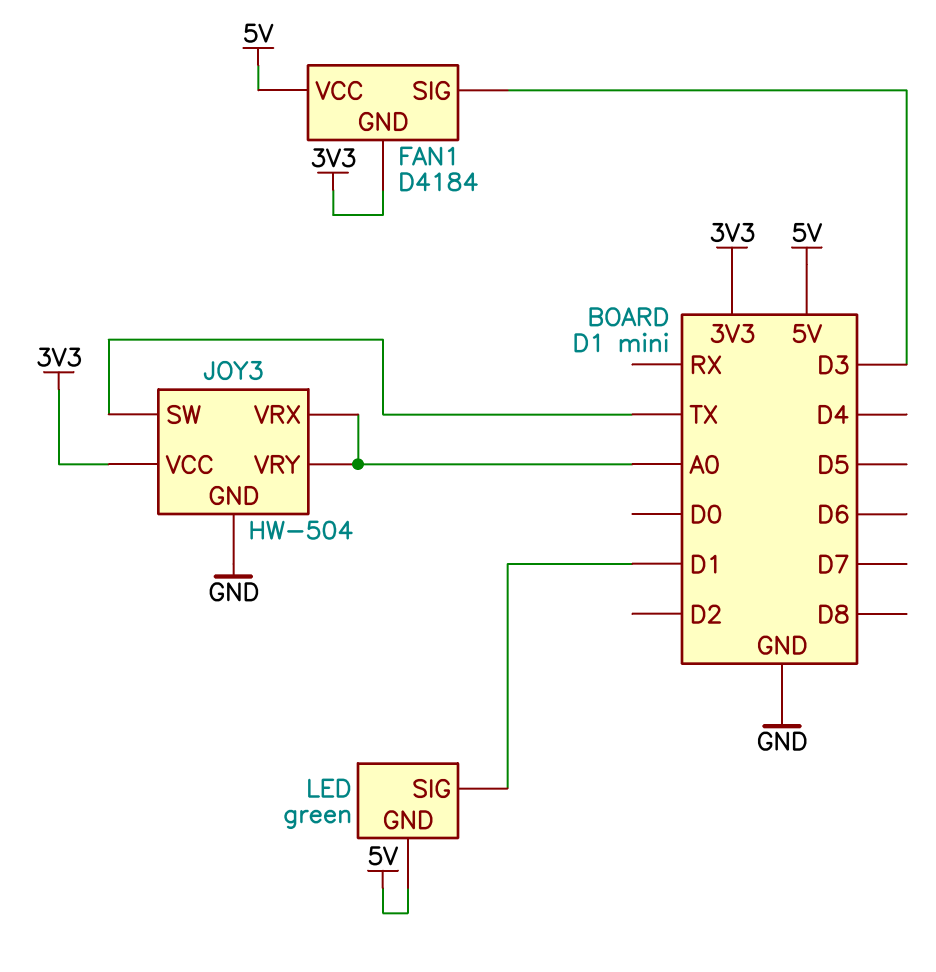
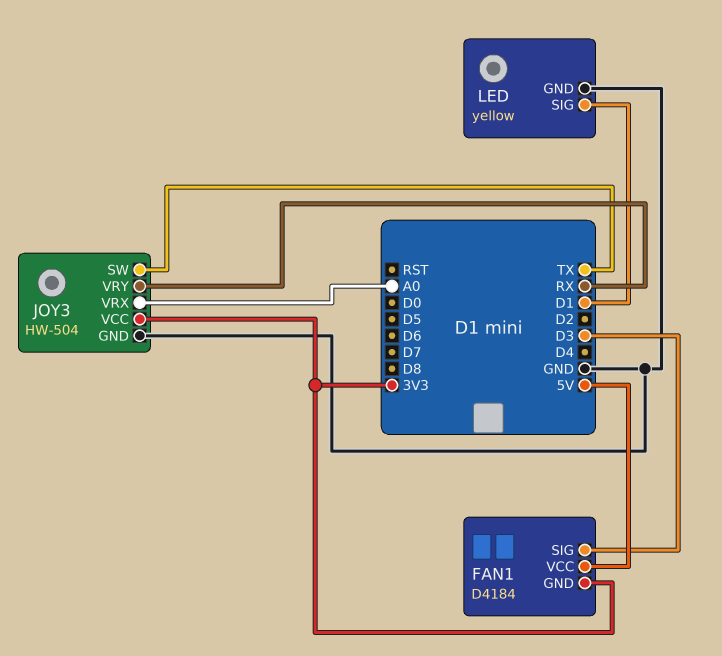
JOY3 pin VRY: A0 -> RX
LED: green -> yellow
LED pin GND: 5V -> GND

